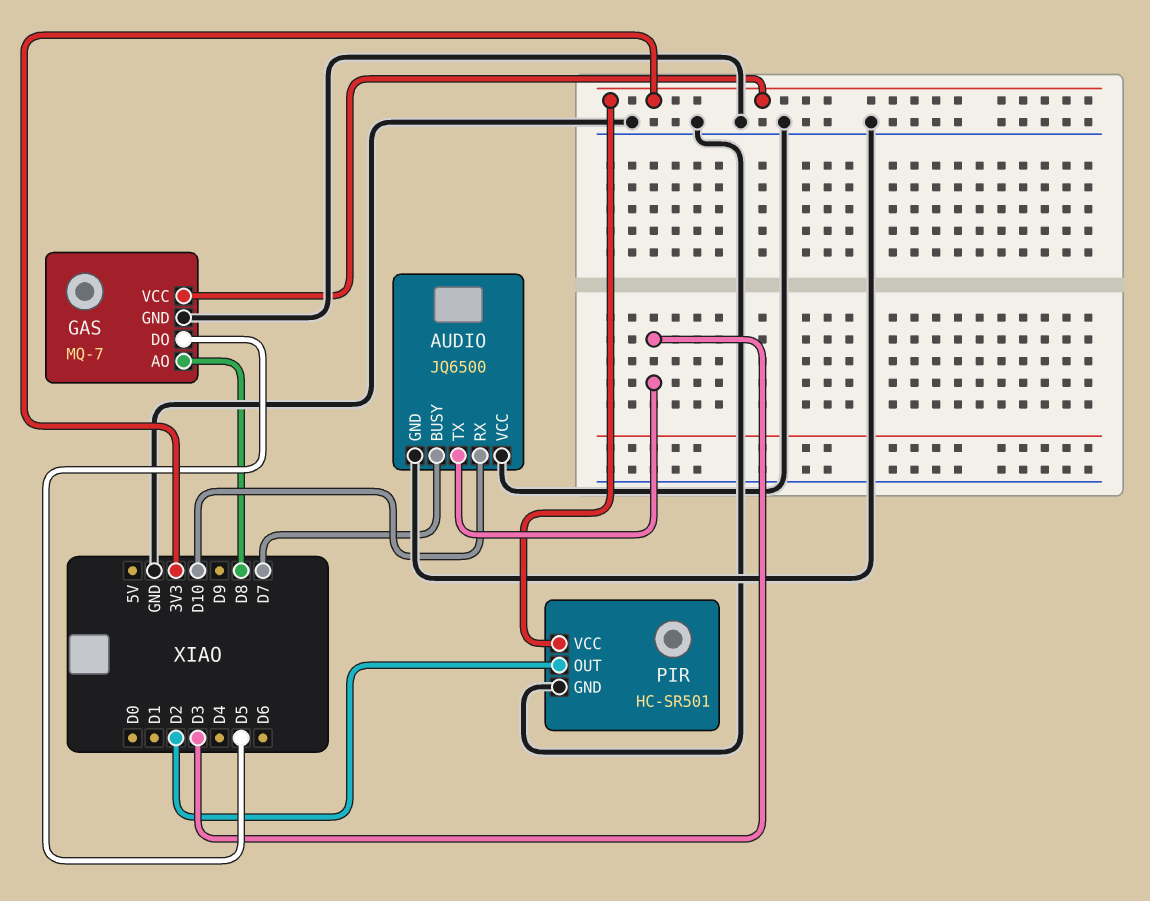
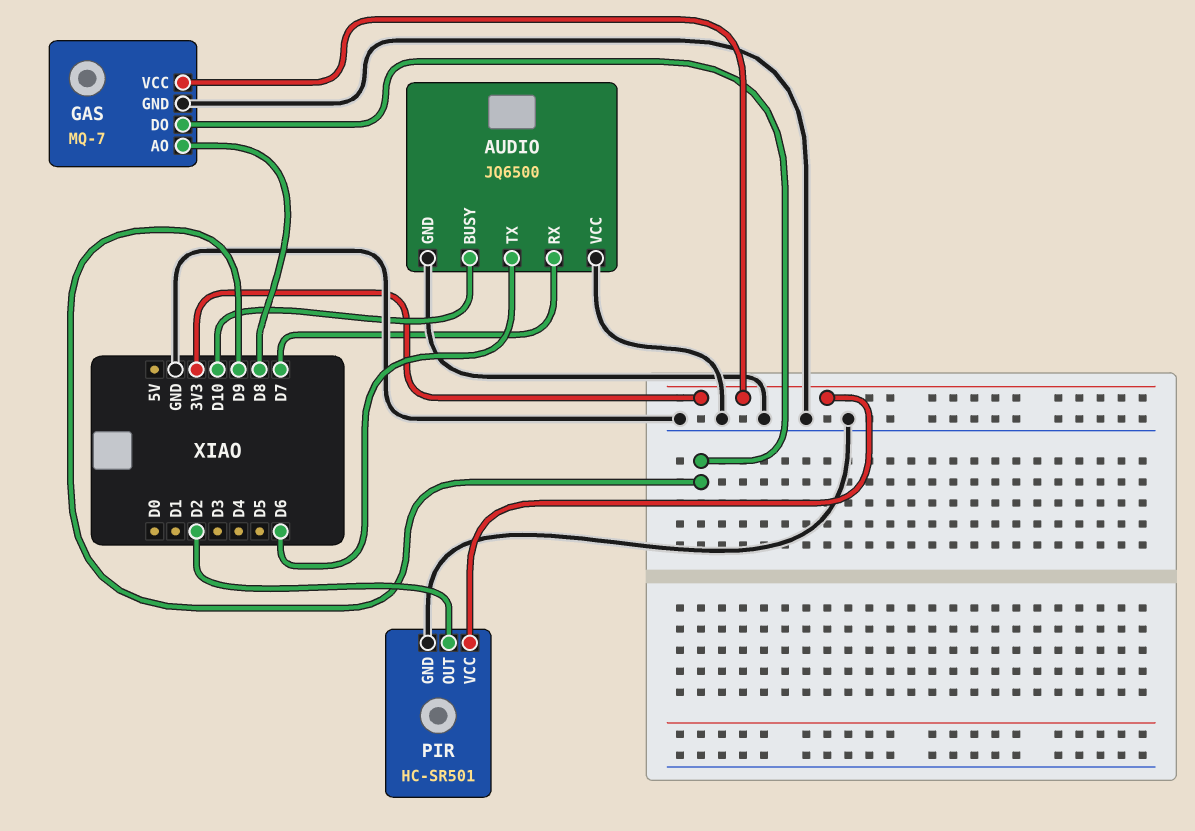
AUDIO pin BUSY: D7 -> D10
AUDIO pin RX: D10 -> D7
AUDIO pin TX: D3 -> D6
GAS pin DO: D5 -> D9

